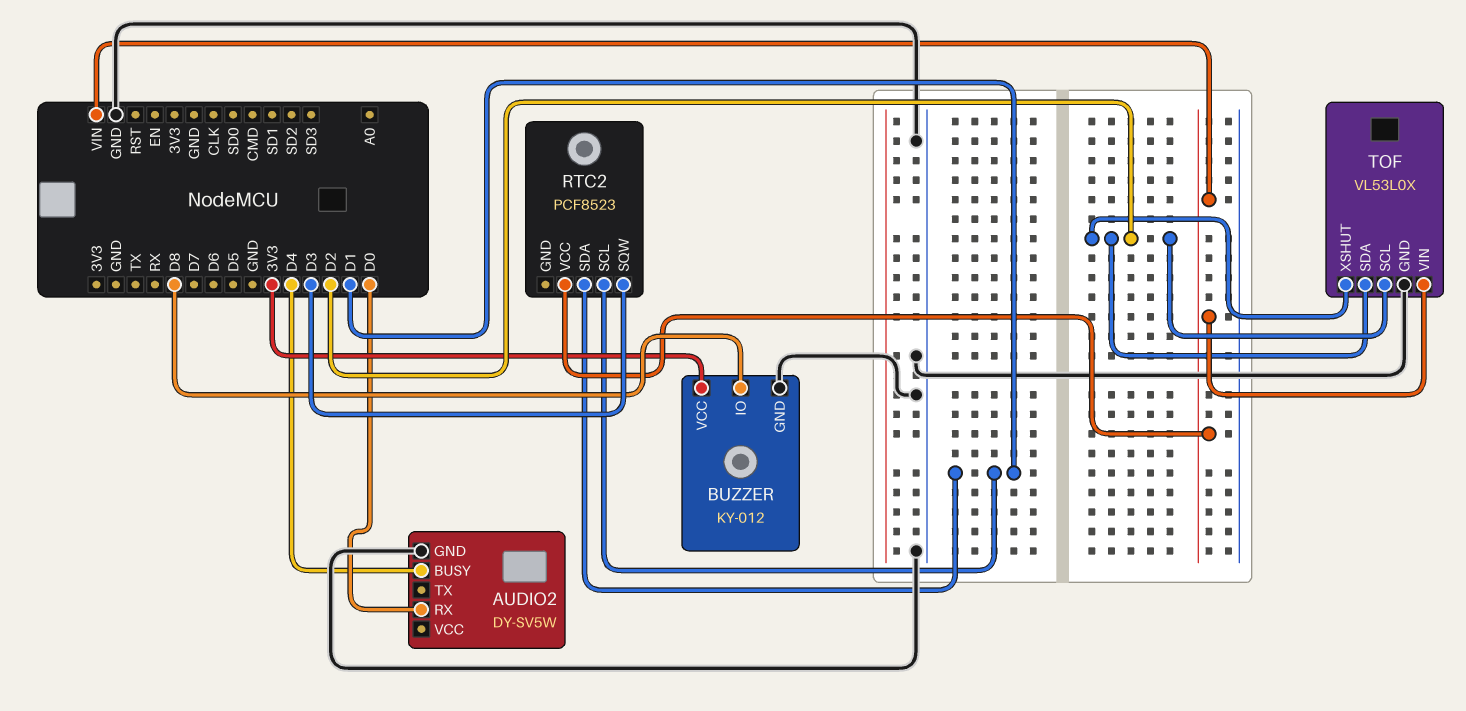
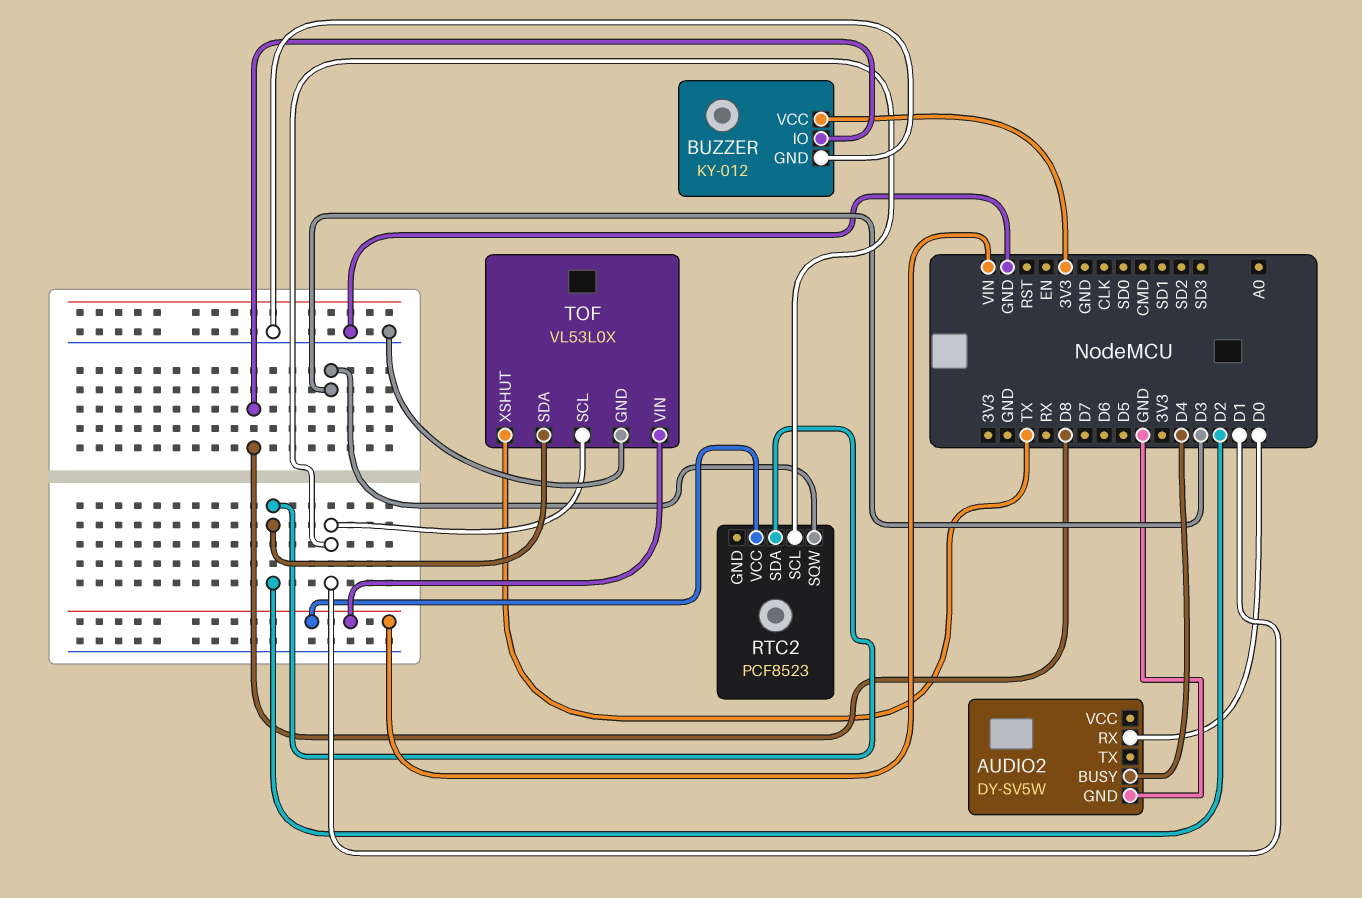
RTC2 pin SDA: D1 -> D2
TOF pin SCL: D2 -> D1
TOF pin XSHUT: D2 -> TX

